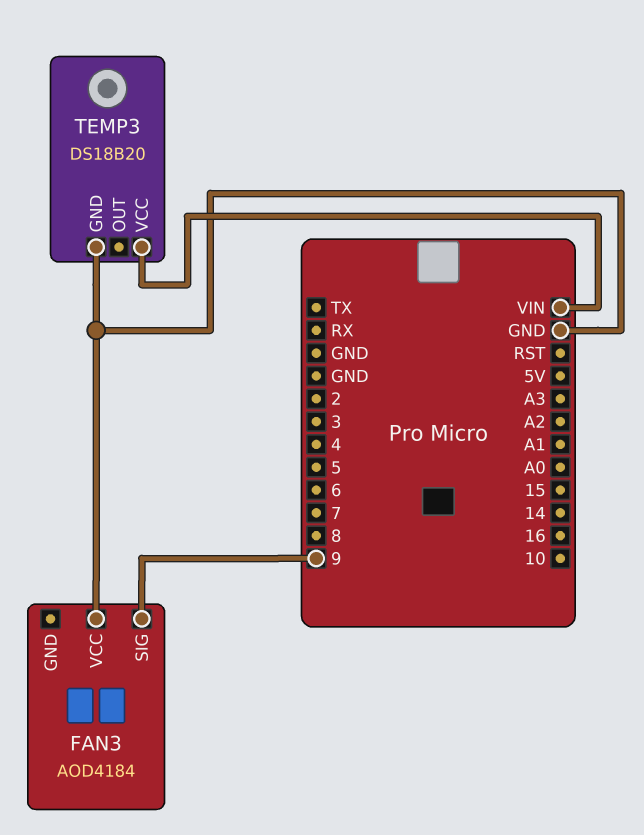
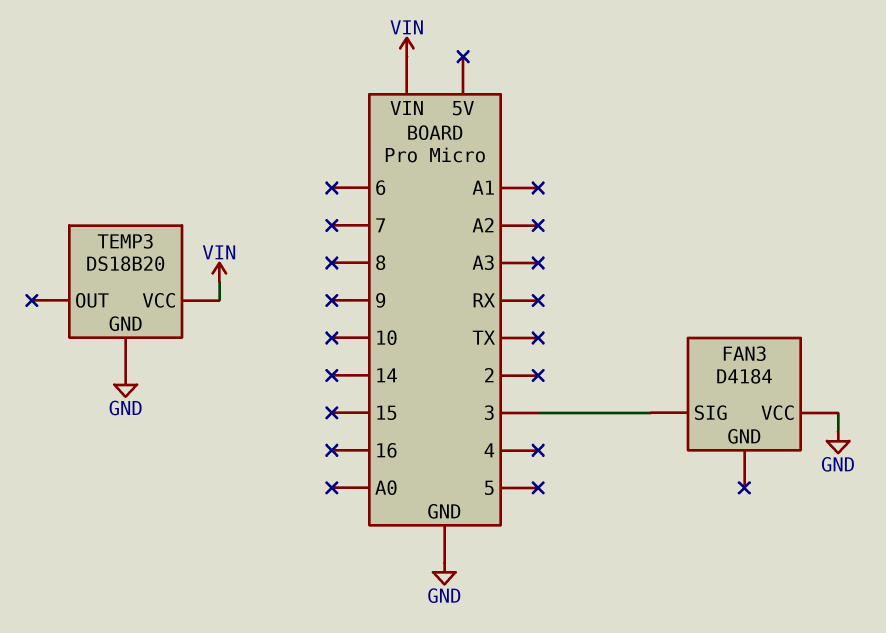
FAN3: AOD4184 -> D4184
FAN3 pin SIG: 9 -> 3

